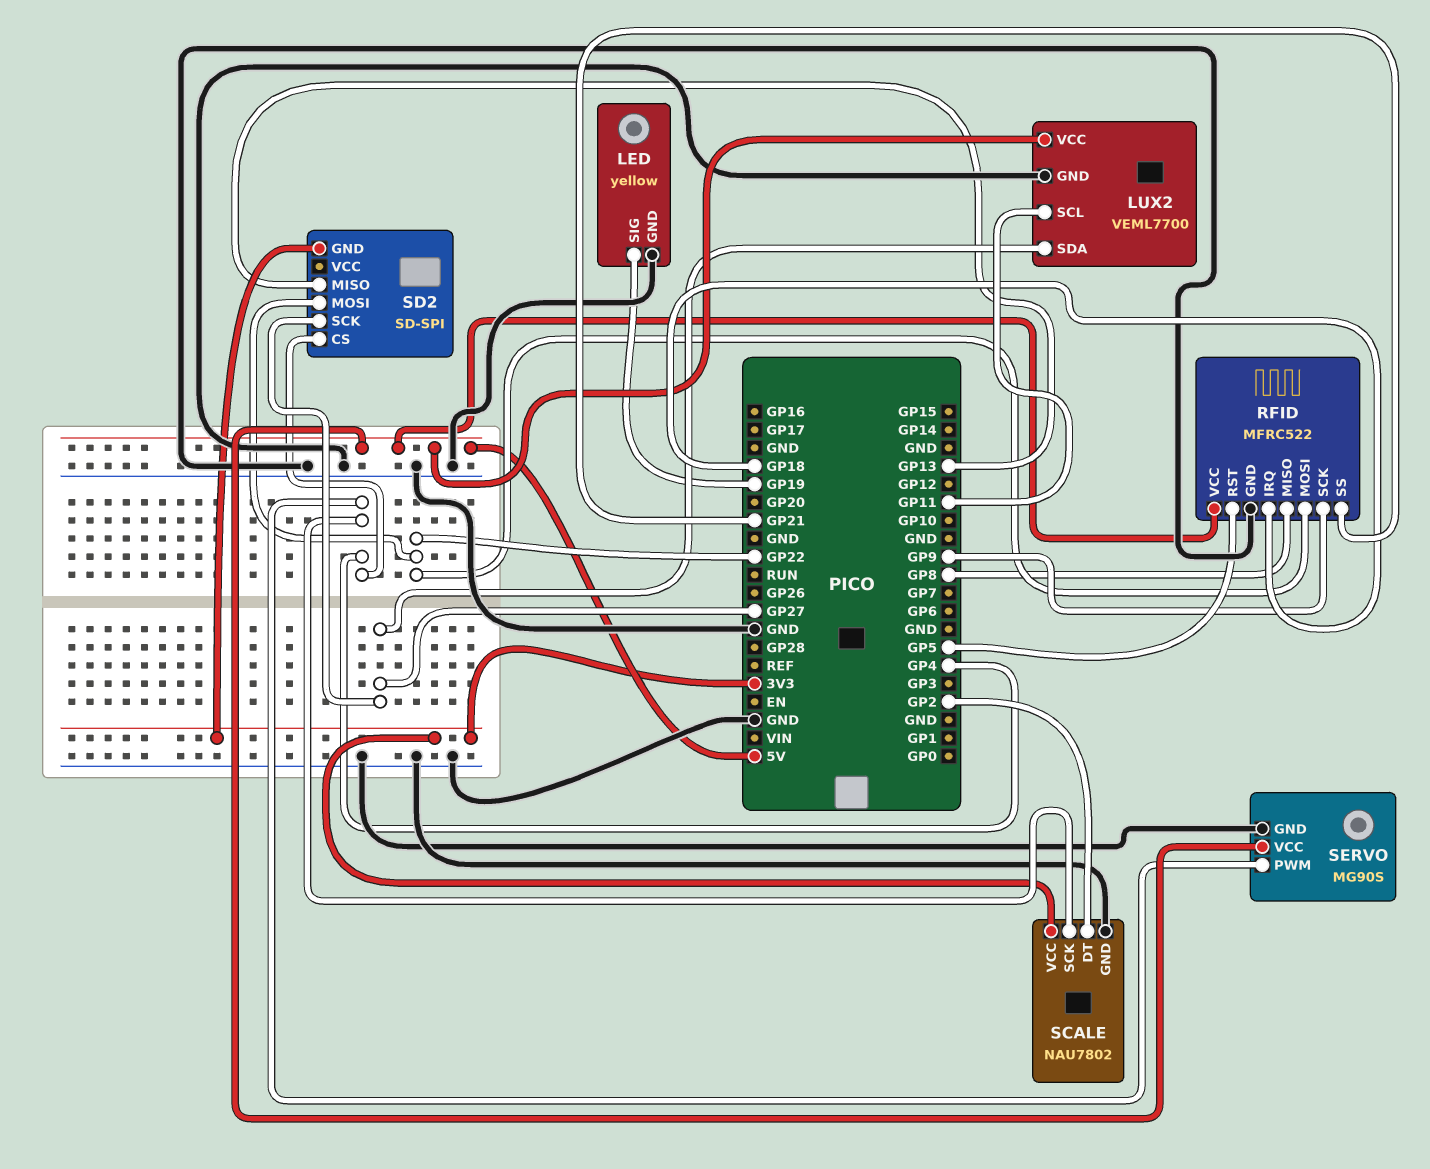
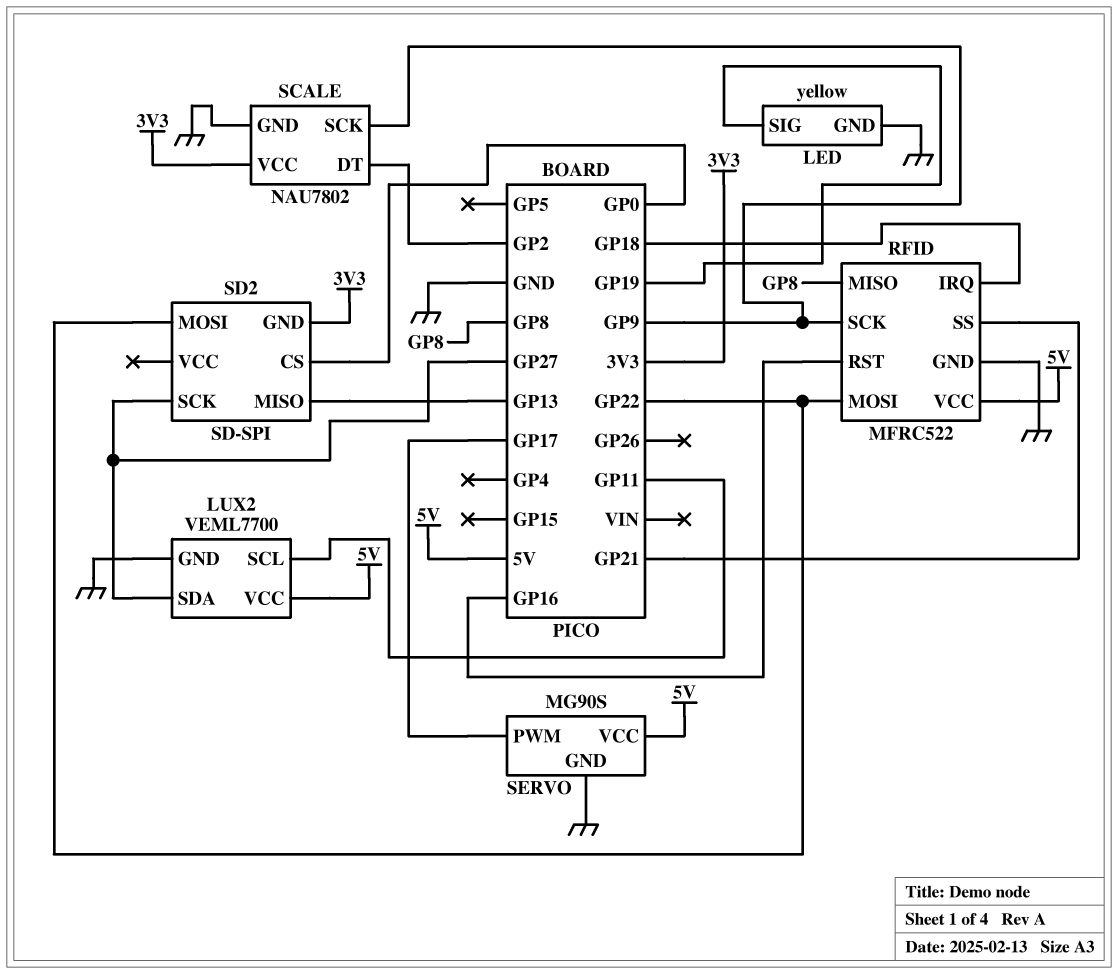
RFID pin RST: GP5 -> GP16
SCALE pin SCK: GP4 -> GP9
SD2 pin CS: GP4 -> GP0
SERVO pin PWM: GP4 -> GP17

